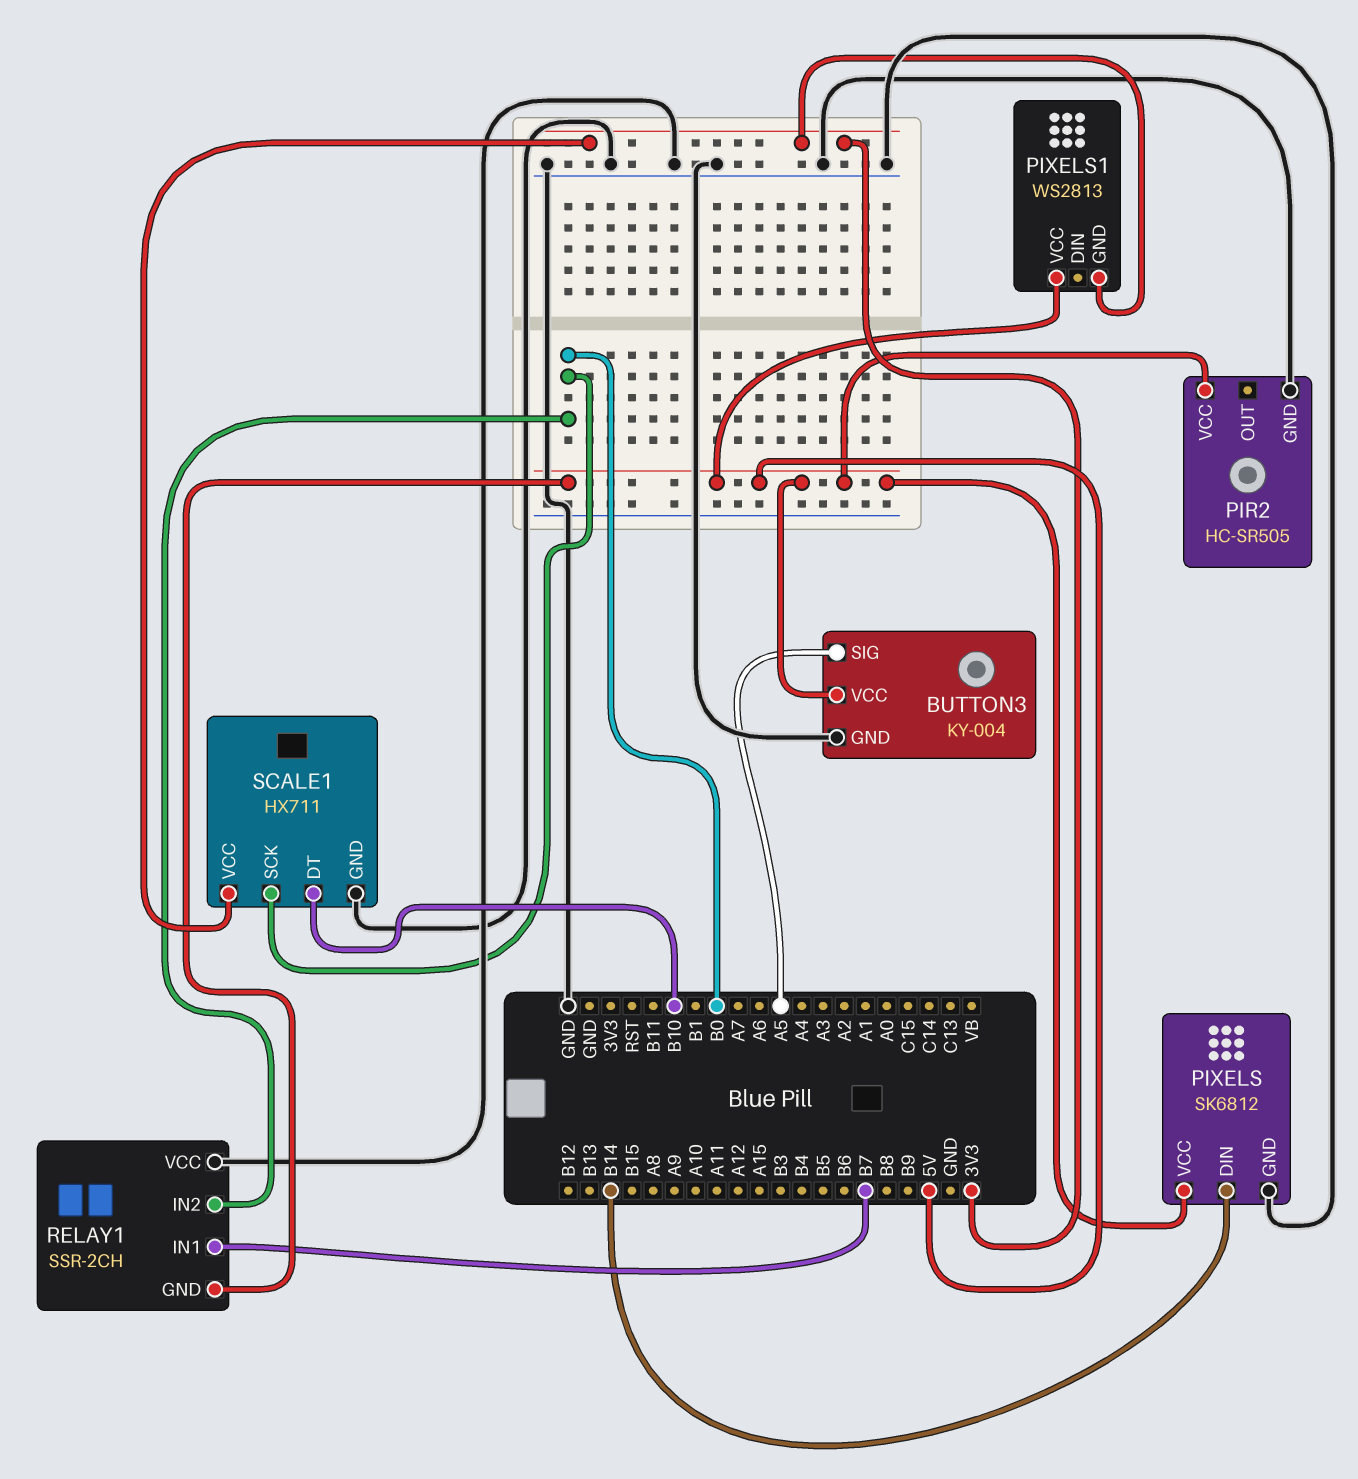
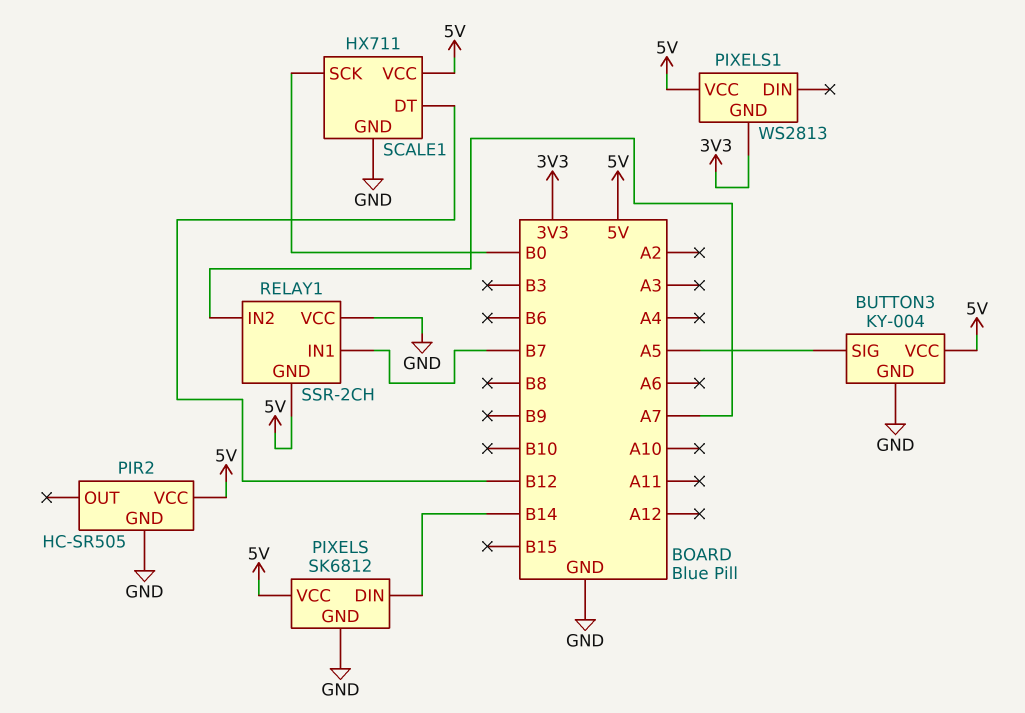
RELAY1 pin IN2: B0 -> A7
SCALE1 pin DT: B10 -> B12
SCALE1 pin VCC: 3V3 -> 5V

